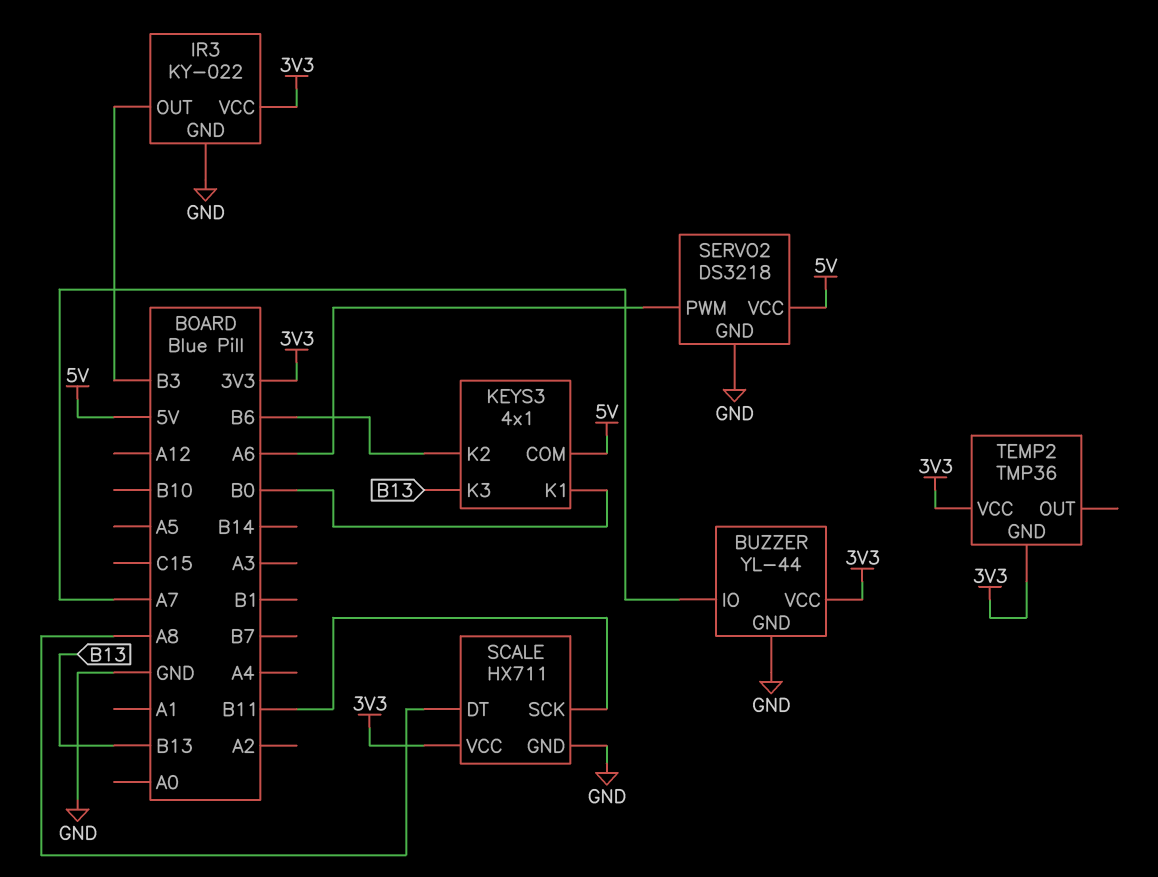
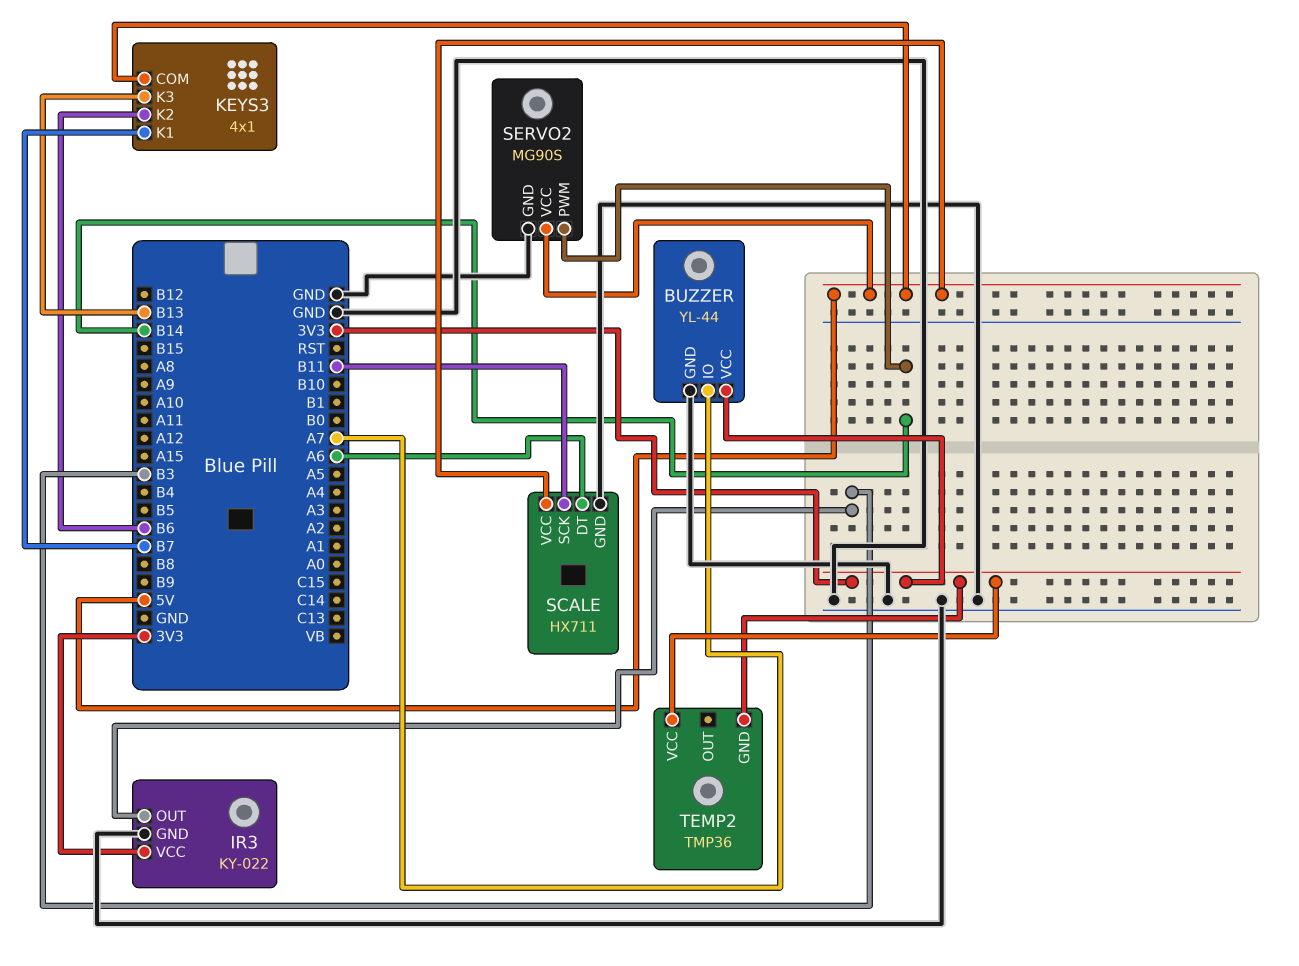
KEYS3 pin K1: B0 -> B7
SCALE pin DT: A8 -> A6
SCALE pin VCC: 3V3 -> 5V
SERVO2: DS3218 -> MG90S
SERVO2 pin PWM: A6 -> B14

